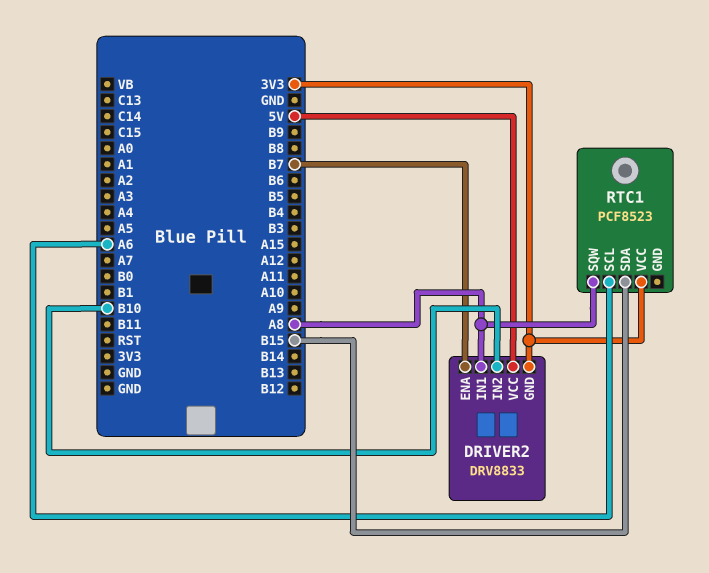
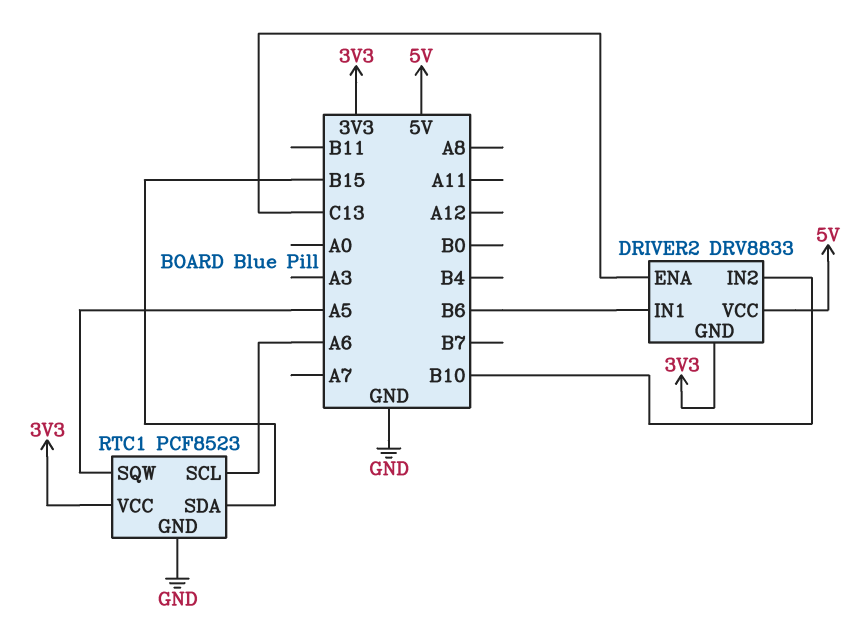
DRIVER2 pin ENA: B7 -> C13
DRIVER2 pin IN1: A8 -> B6
RTC1 pin GND: none -> GND
RTC1 pin SQW: A8 -> A5

